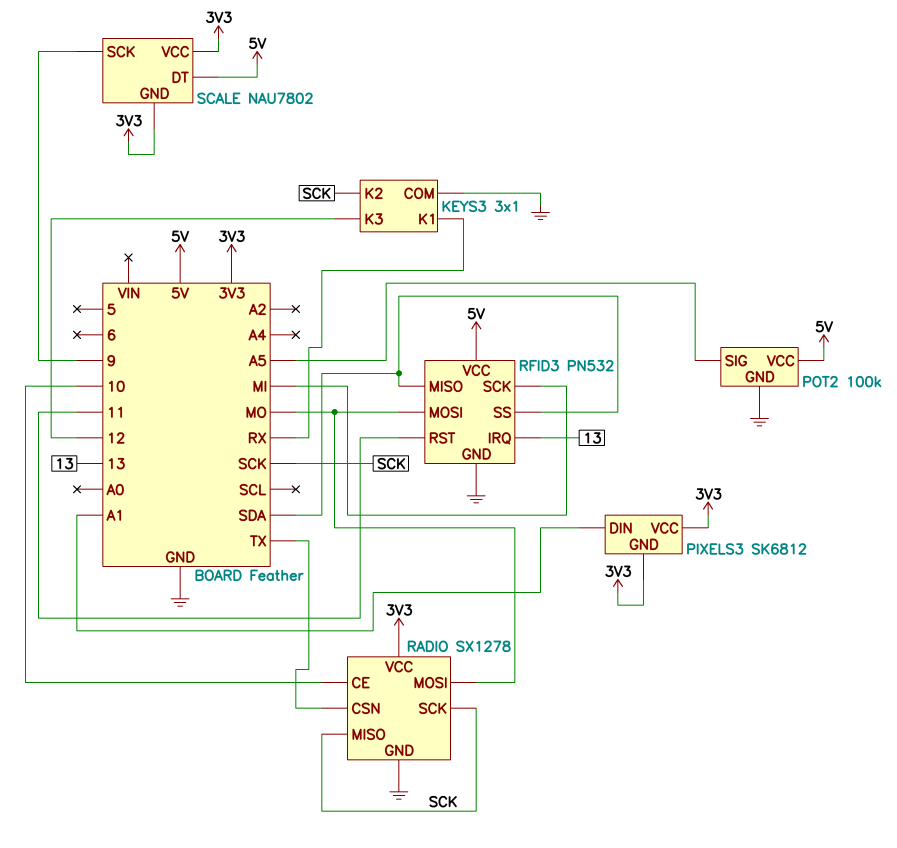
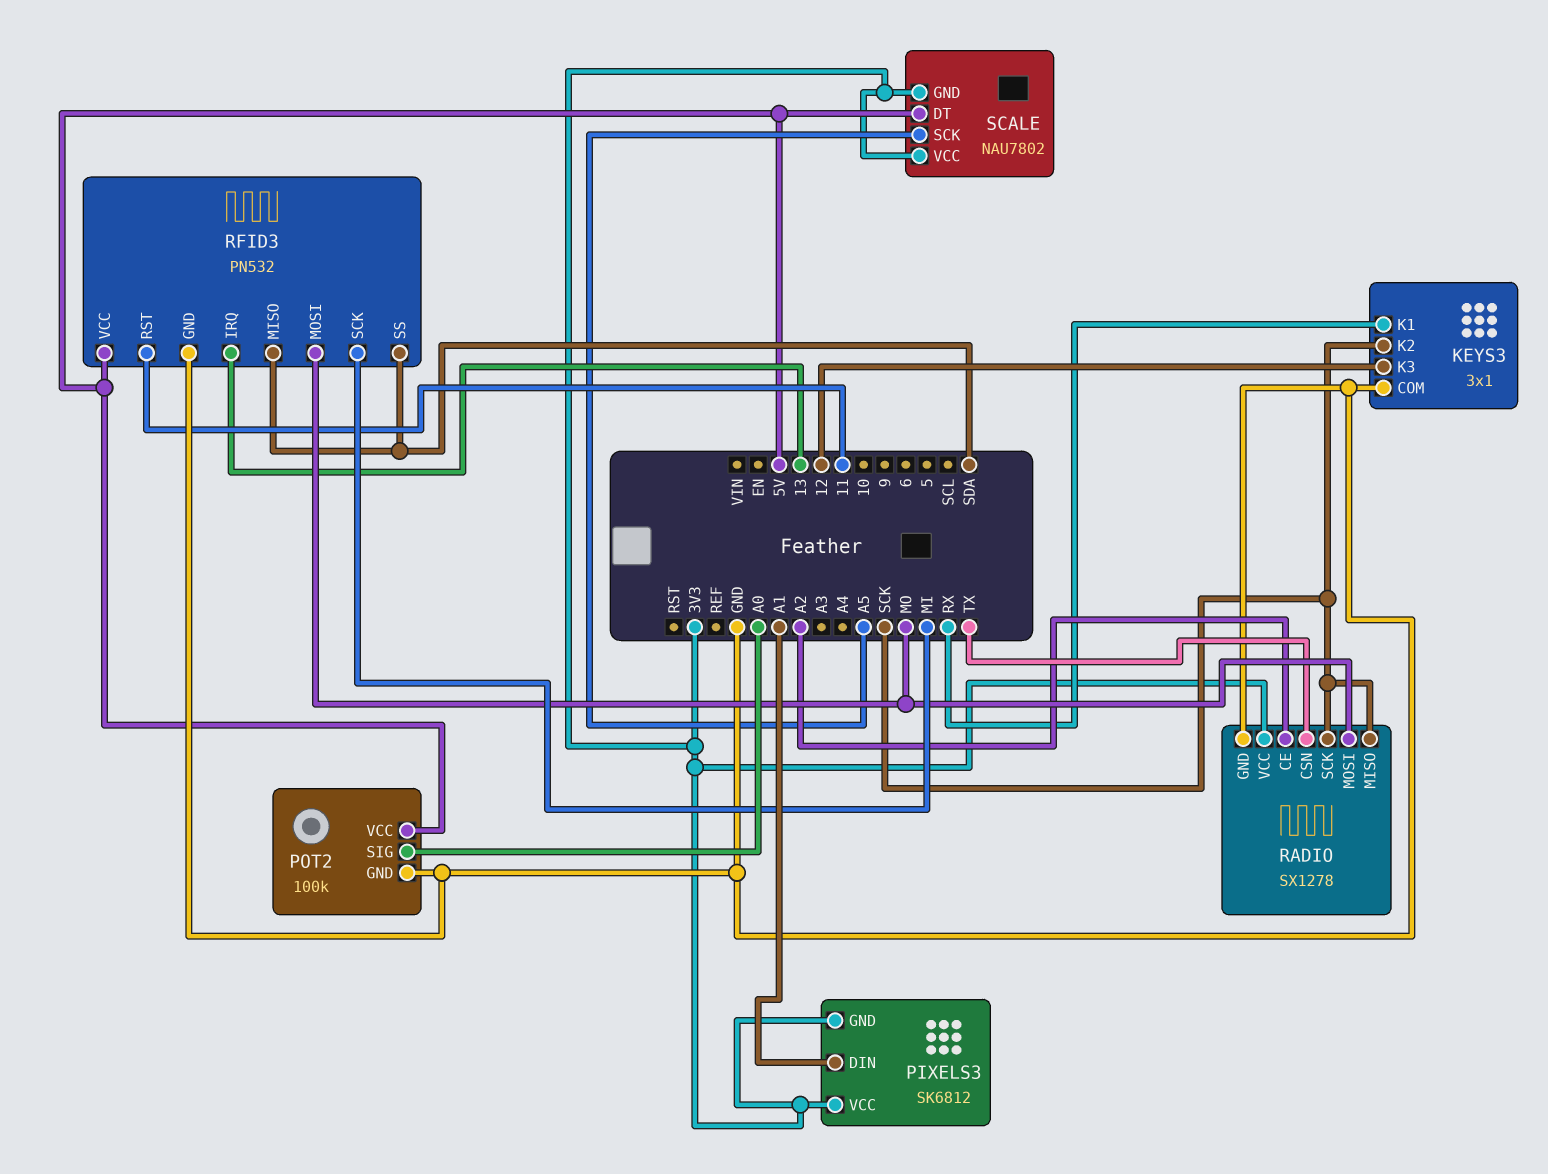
POT2 pin SIG: A5 -> A0
RADIO pin CE: 10 -> A2
SCALE pin SCK: 9 -> A5

